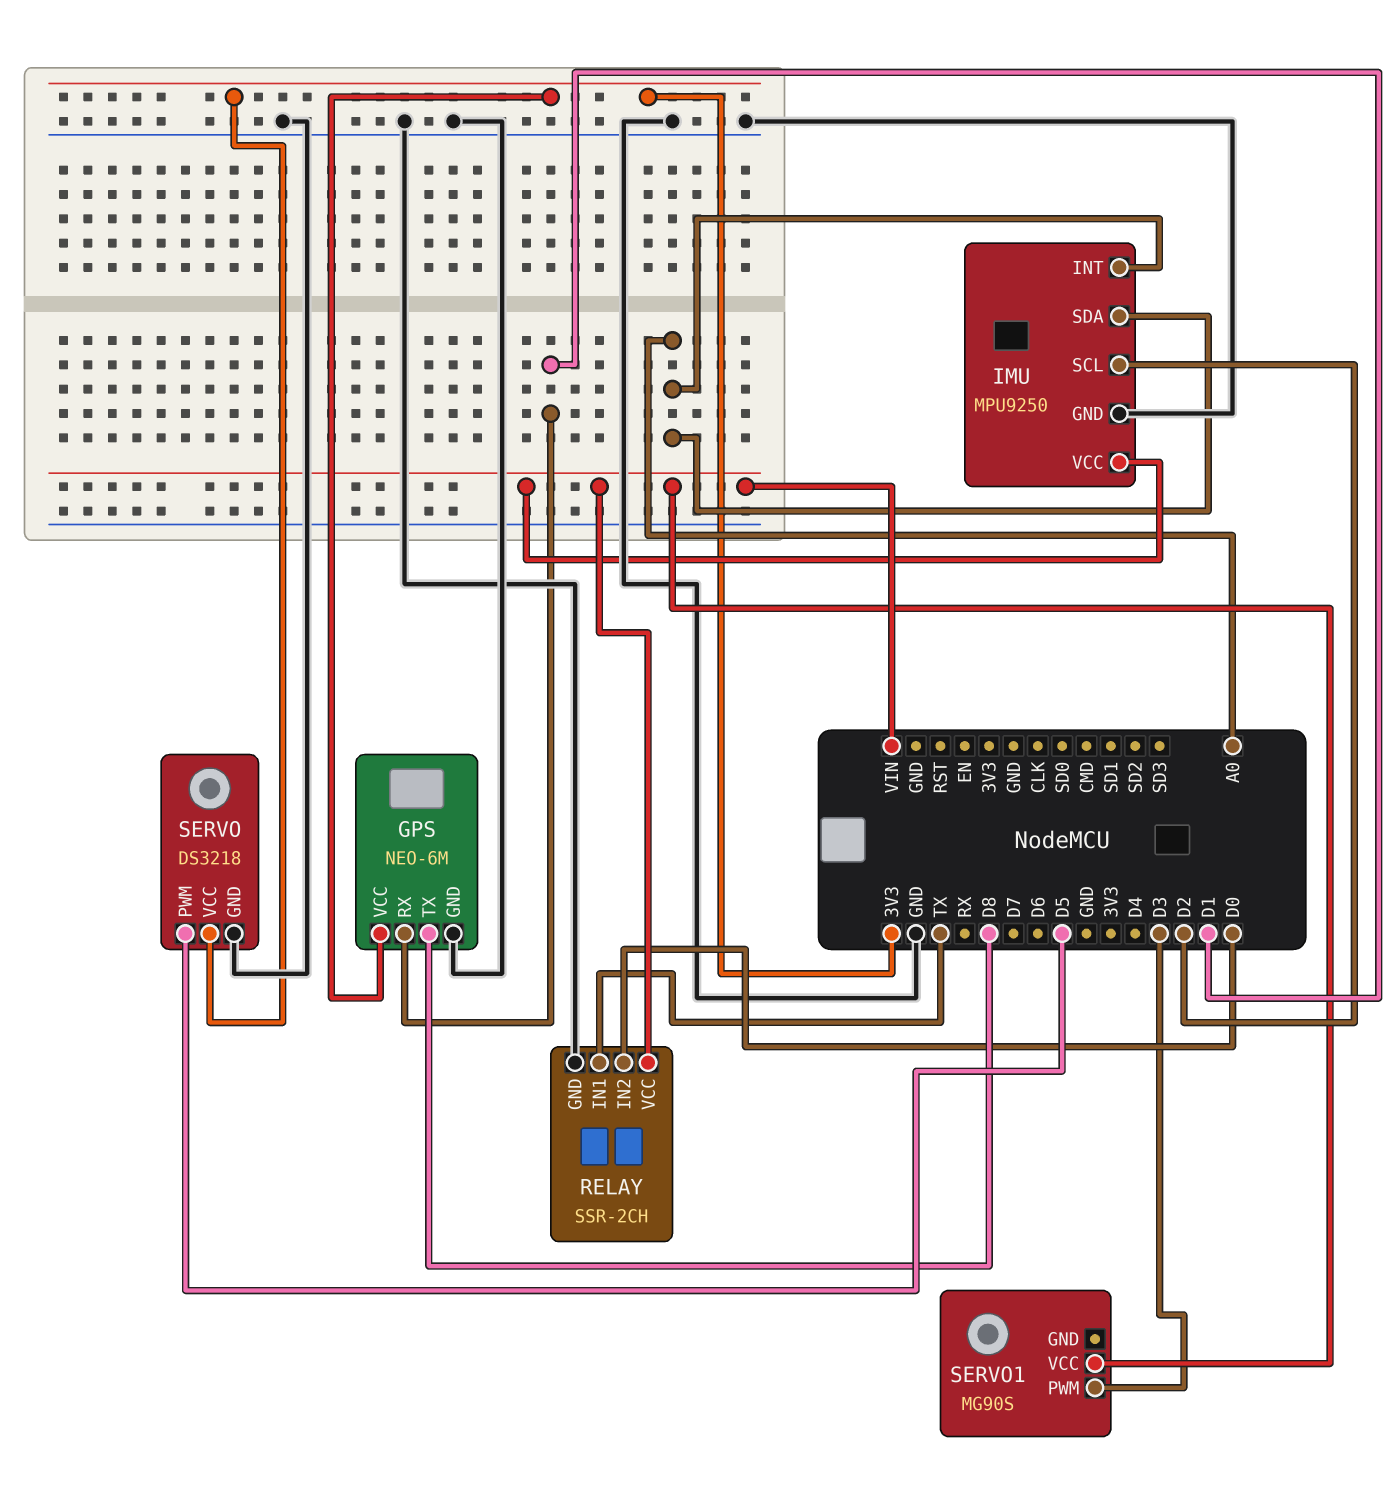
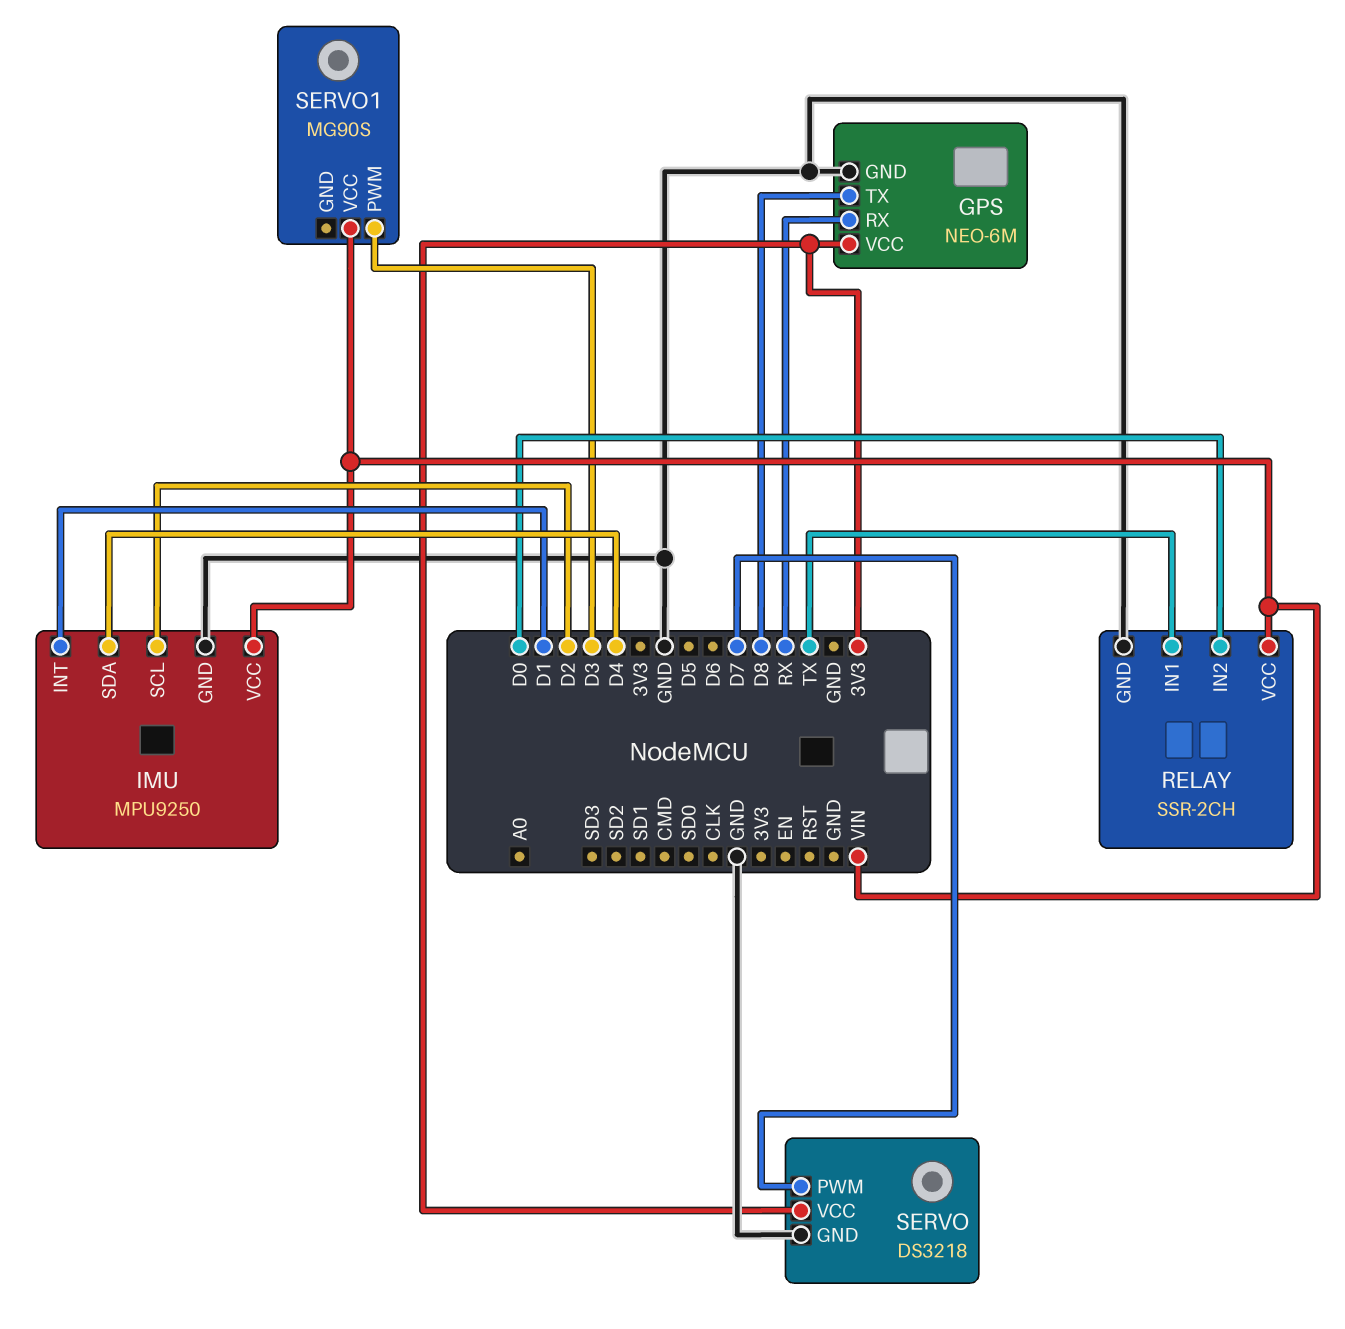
GPS pin RX: D1 -> RX
IMU pin INT: A0 -> D1
IMU pin SDA: A0 -> D4
SERVO pin PWM: D5 -> D7

